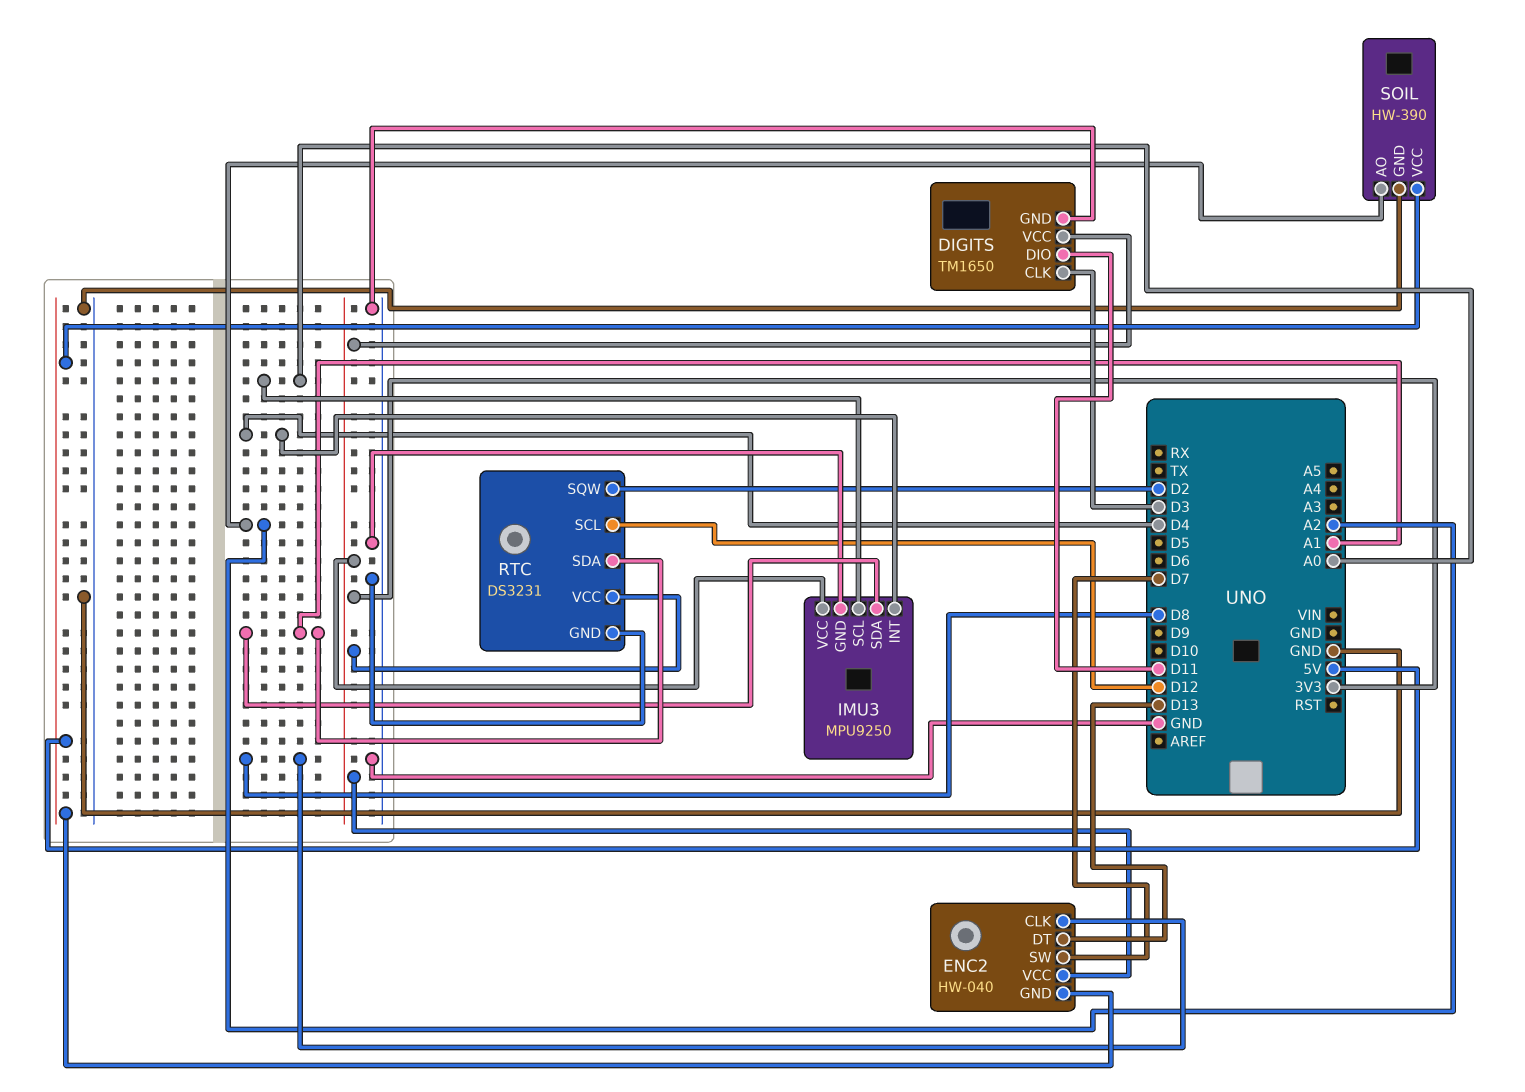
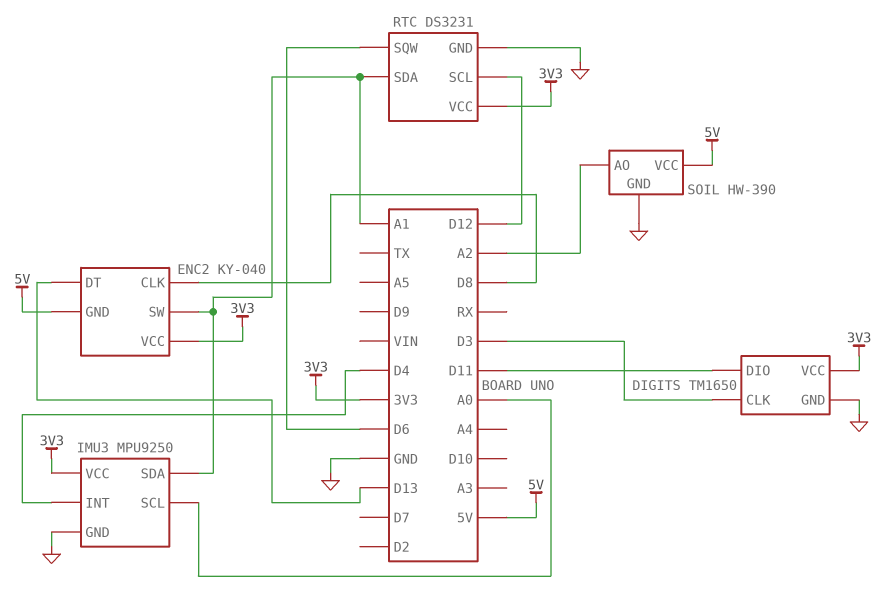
ENC2: HW-040 -> KY-040
ENC2 pin SW: D7 -> A1
RTC pin SQW: D2 -> D6

